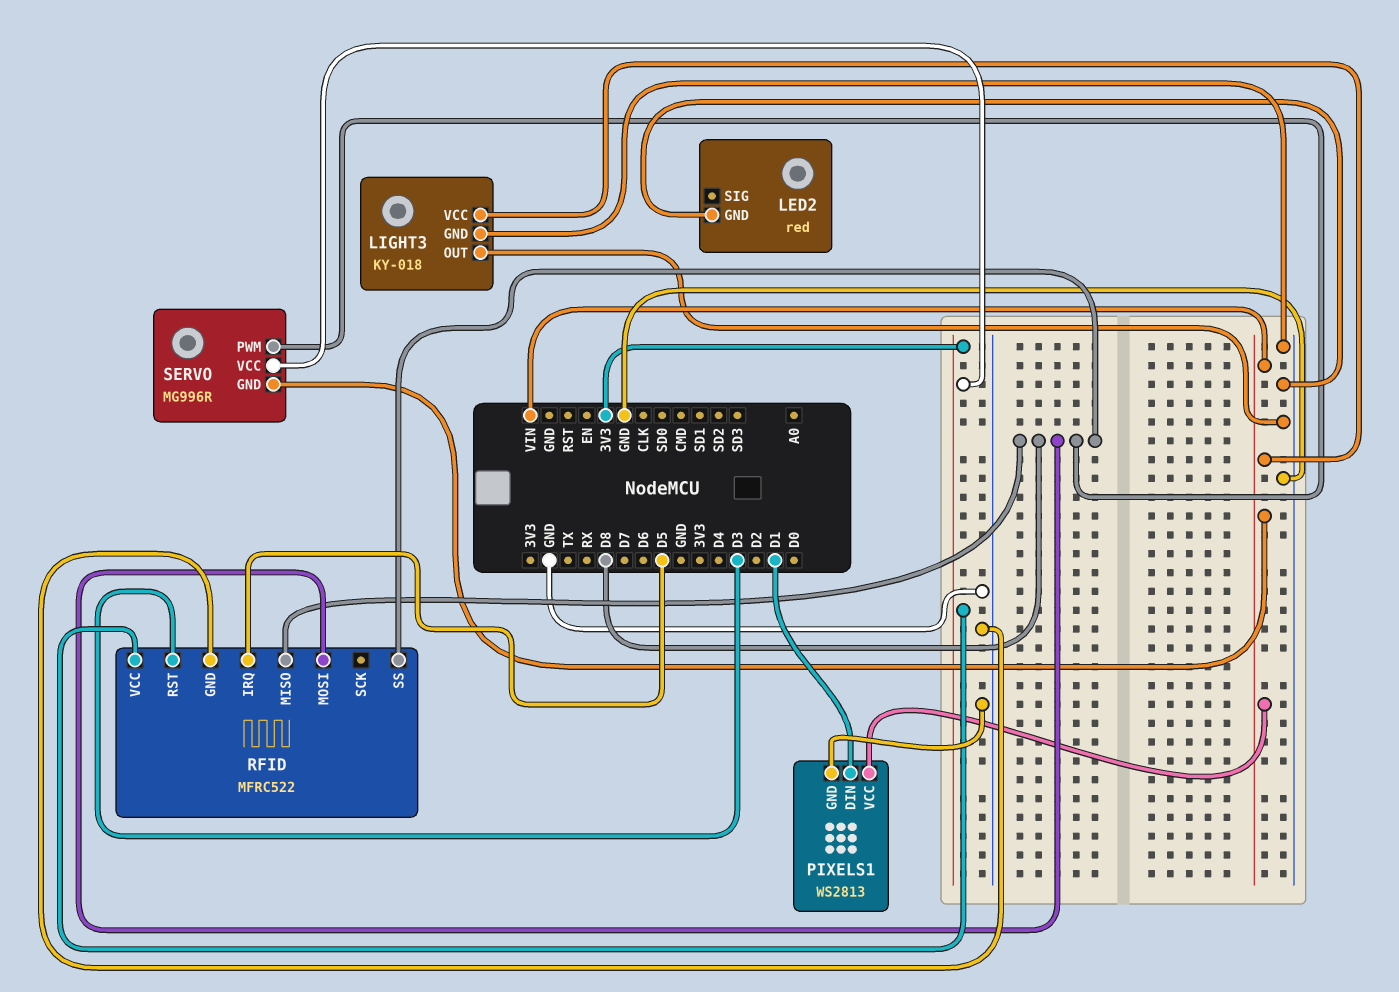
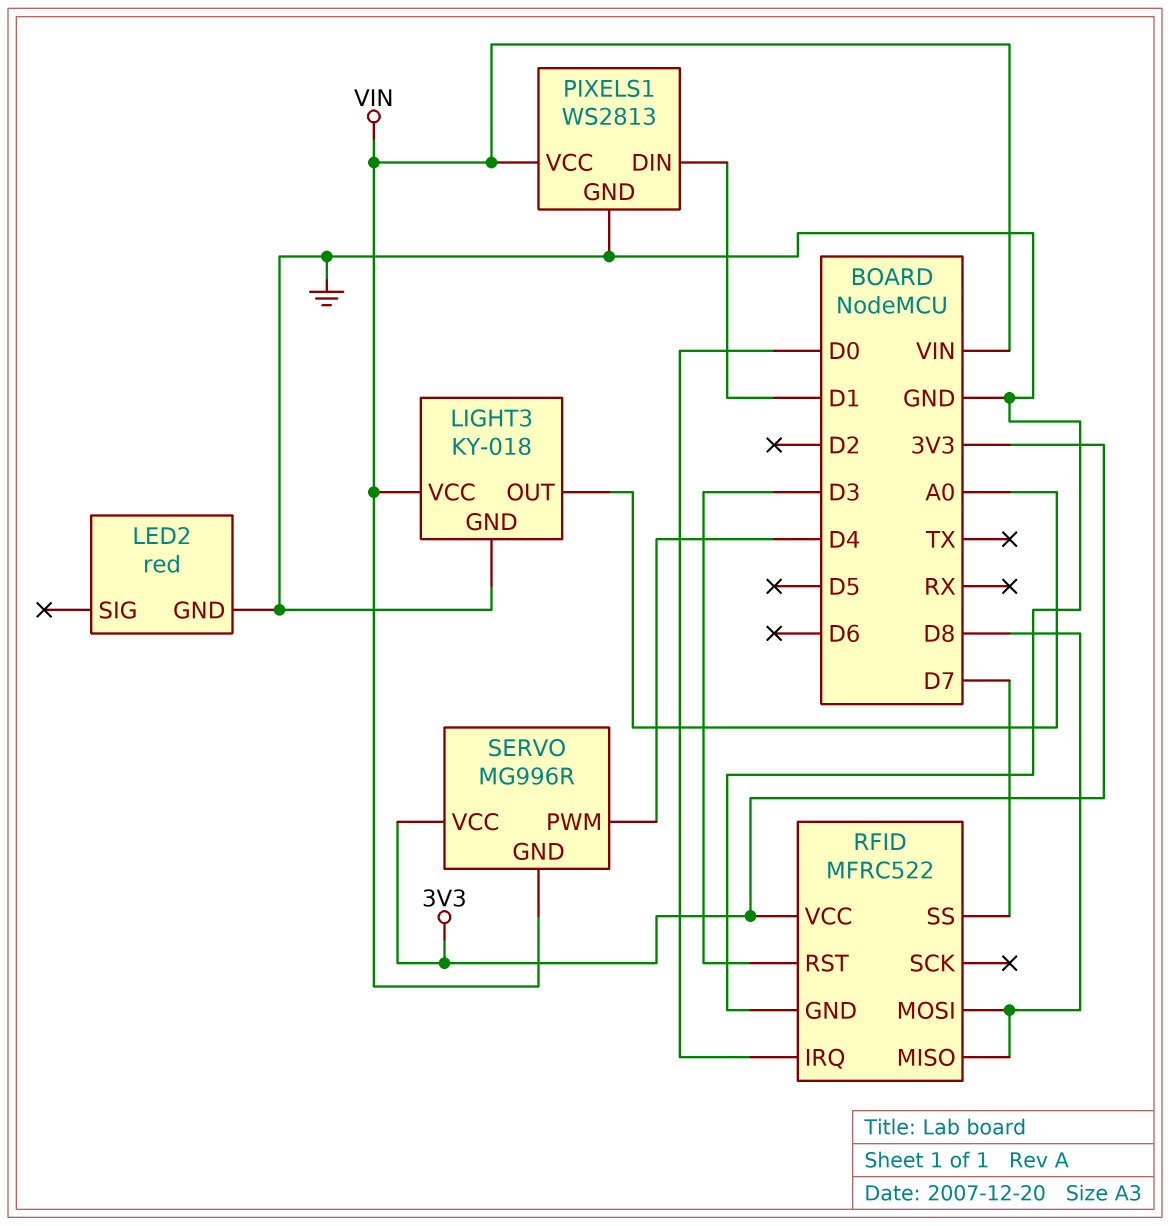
LIGHT3 pin OUT: GND -> A0
RFID pin IRQ: D5 -> D0
RFID pin SS: D8 -> D7
SERVO pin PWM: D8 -> D4

